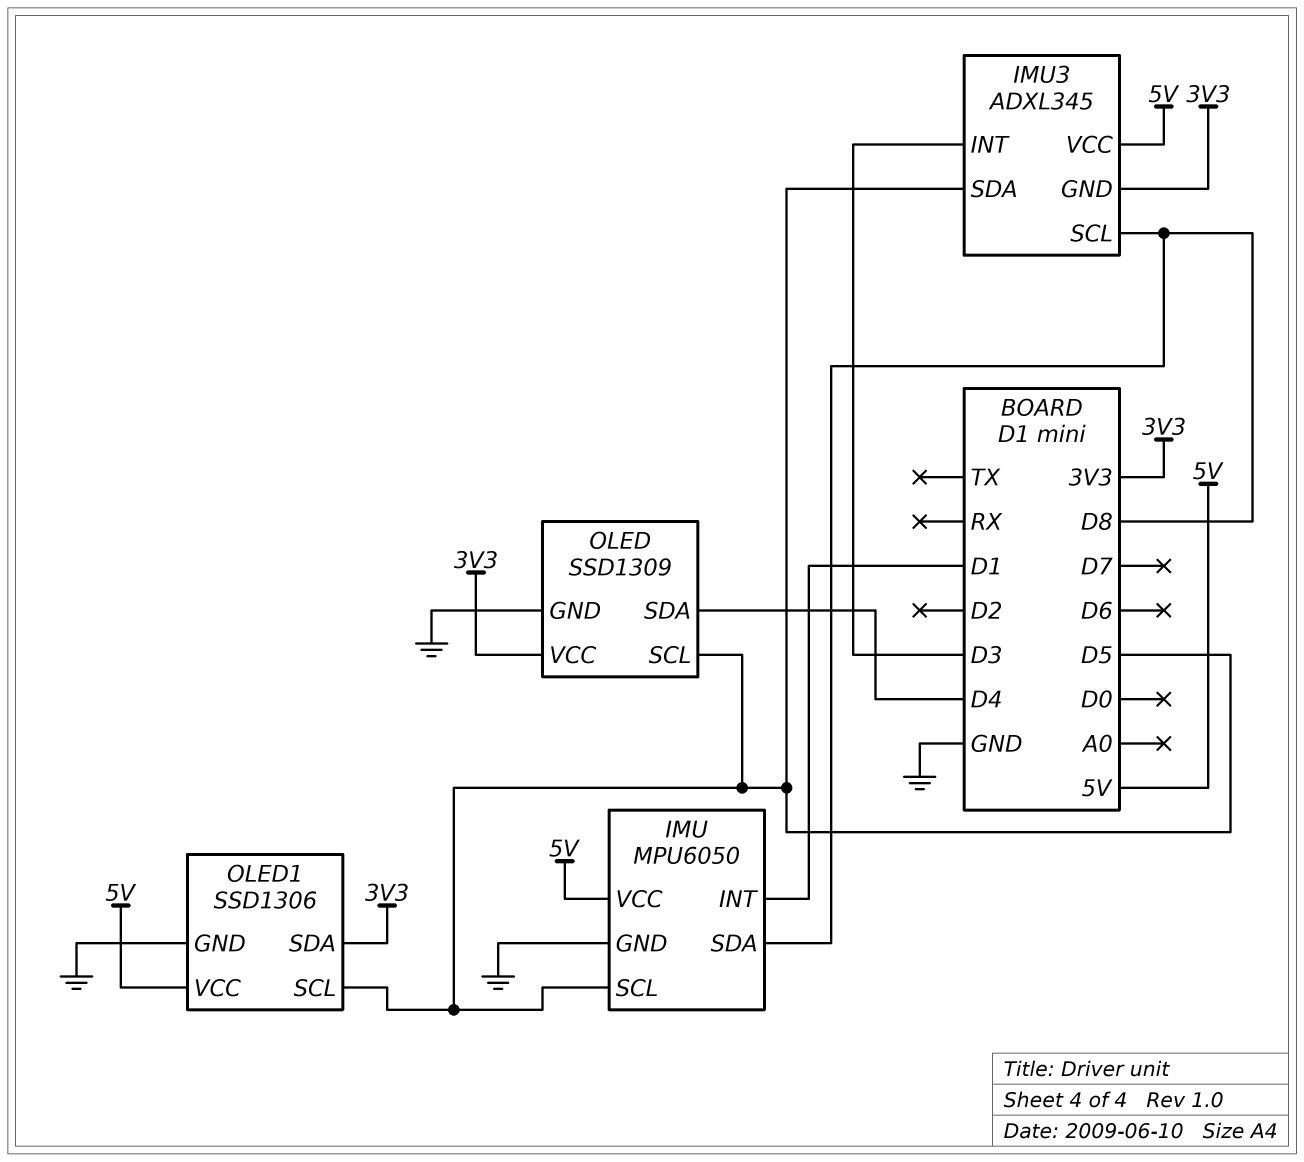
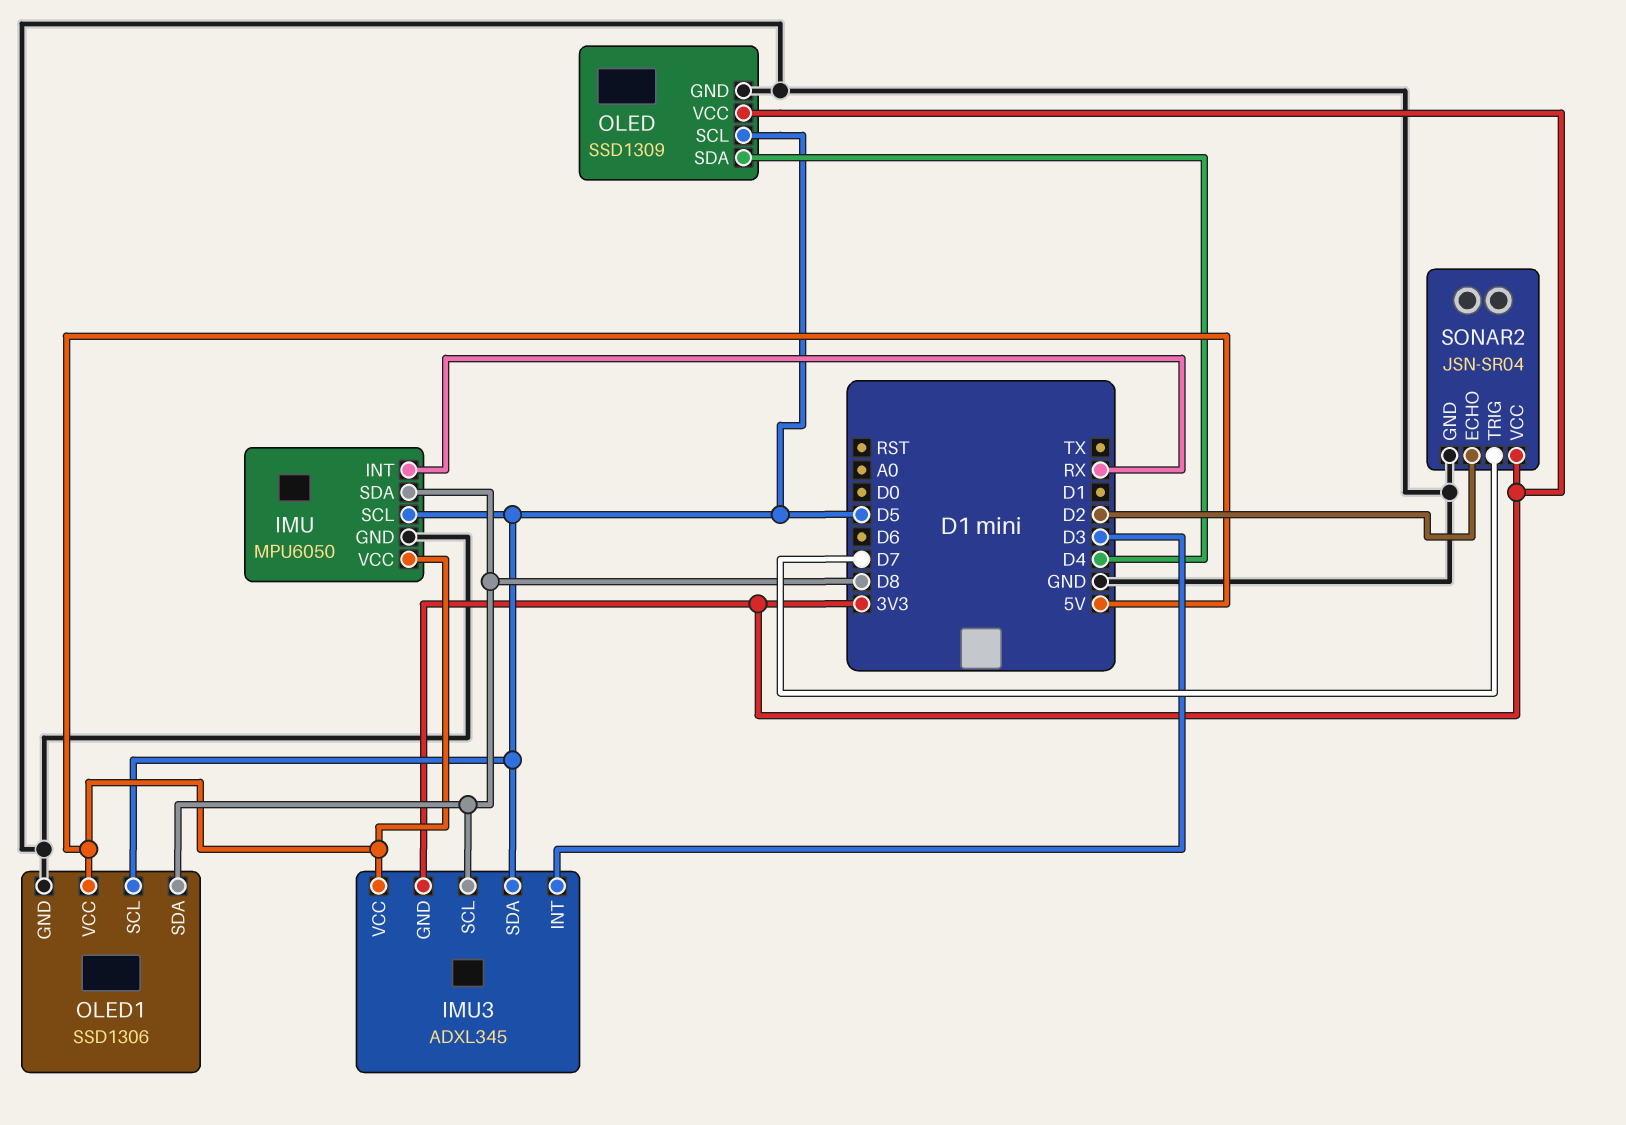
IMU pin INT: D1 -> RX
OLED1 pin SDA: 3V3 -> D8
SONAR2: none -> JSN-SR04
SONAR2 pin ECHO: none -> D2
SONAR2 pin GND: none -> GND
SONAR2 pin TRIG: none -> D7
SONAR2 pin VCC: none -> 3V3

